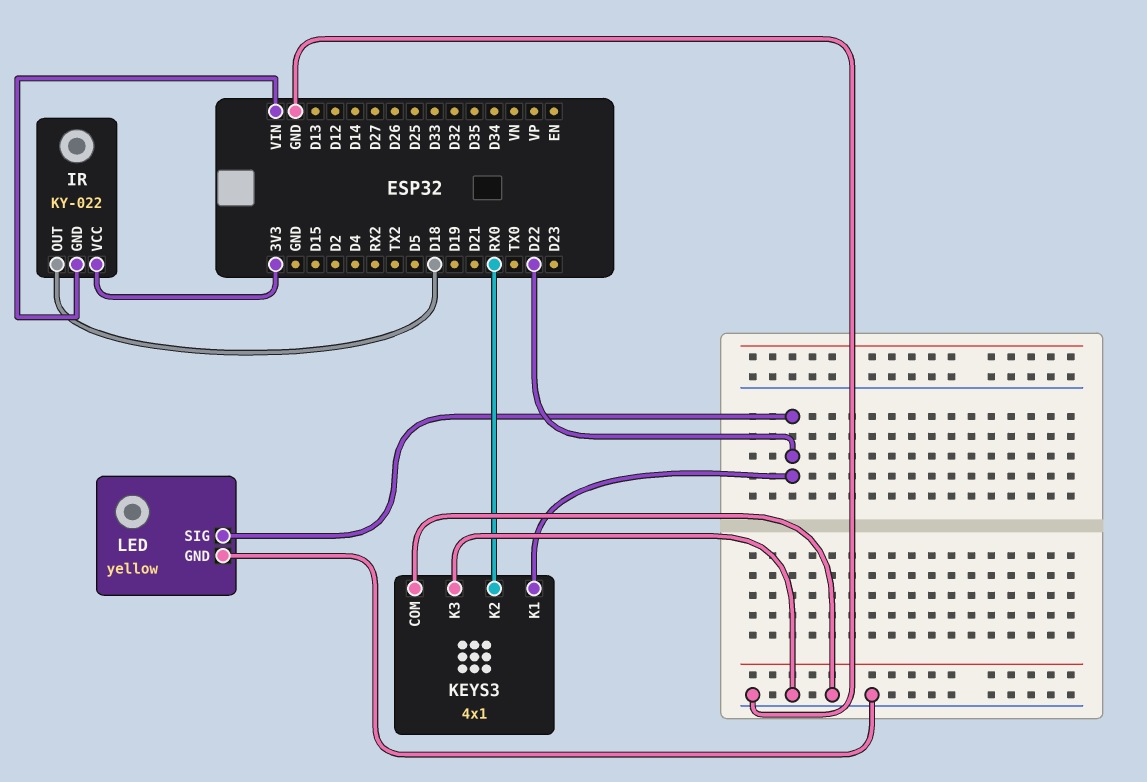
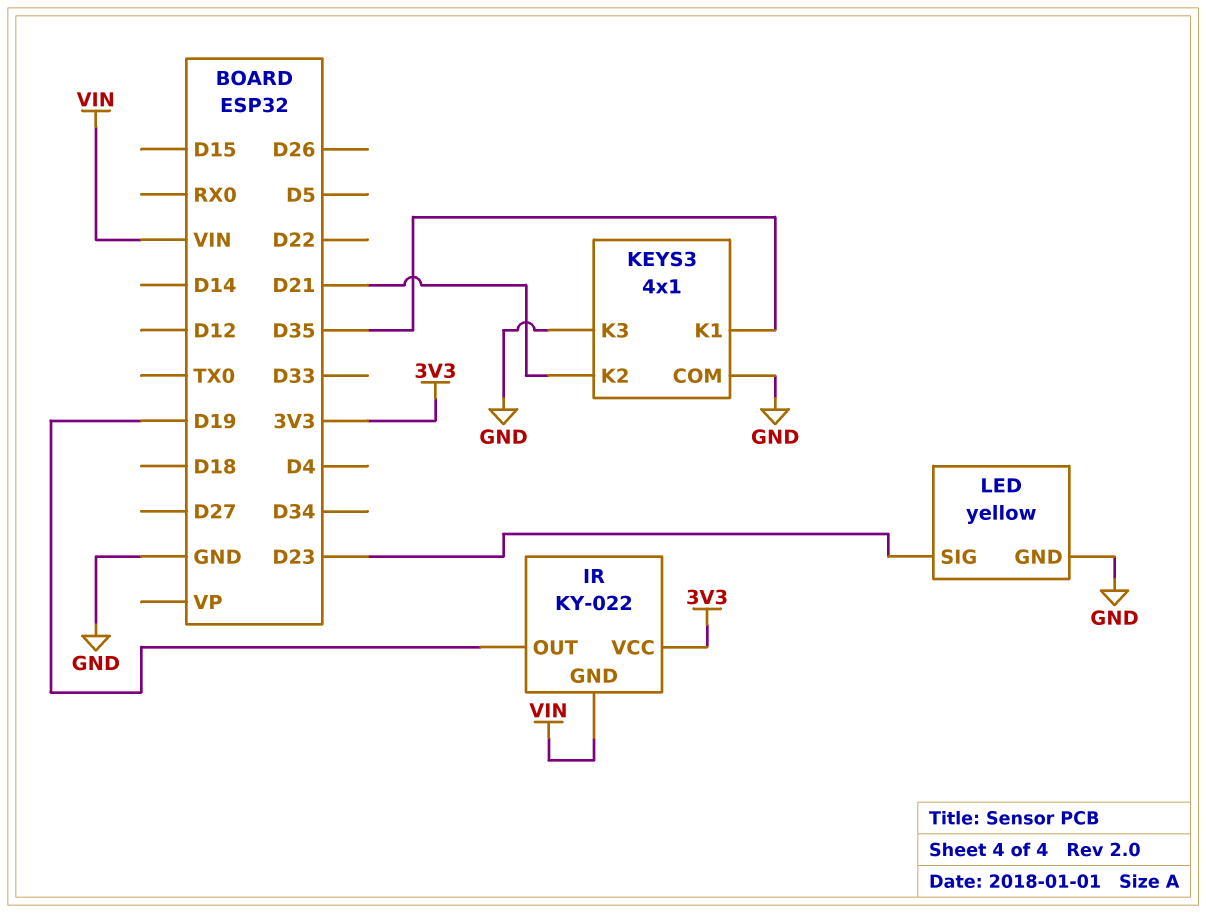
IR pin OUT: D18 -> D19
KEYS3 pin K1: D22 -> D35
KEYS3 pin K2: RX0 -> D21
LED pin SIG: D22 -> D23

